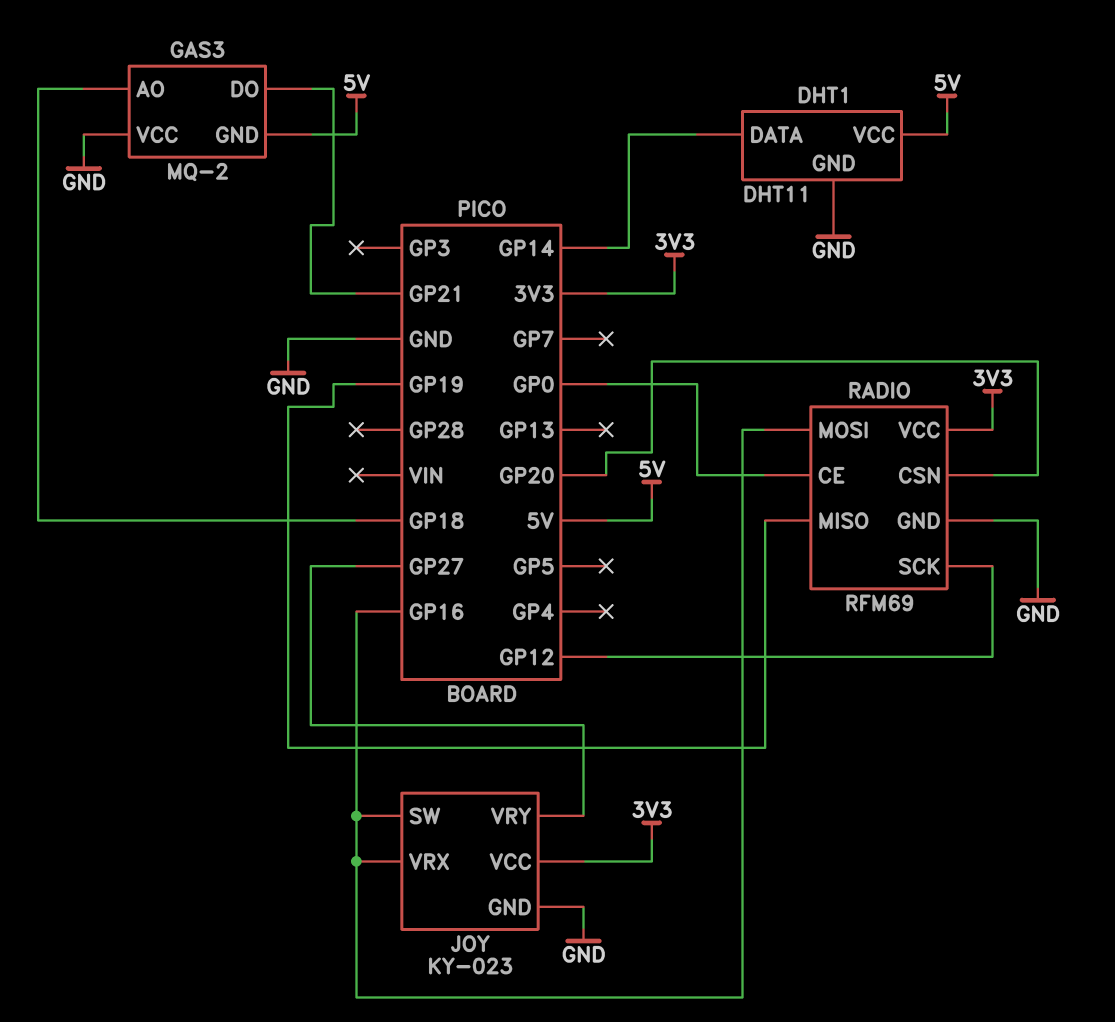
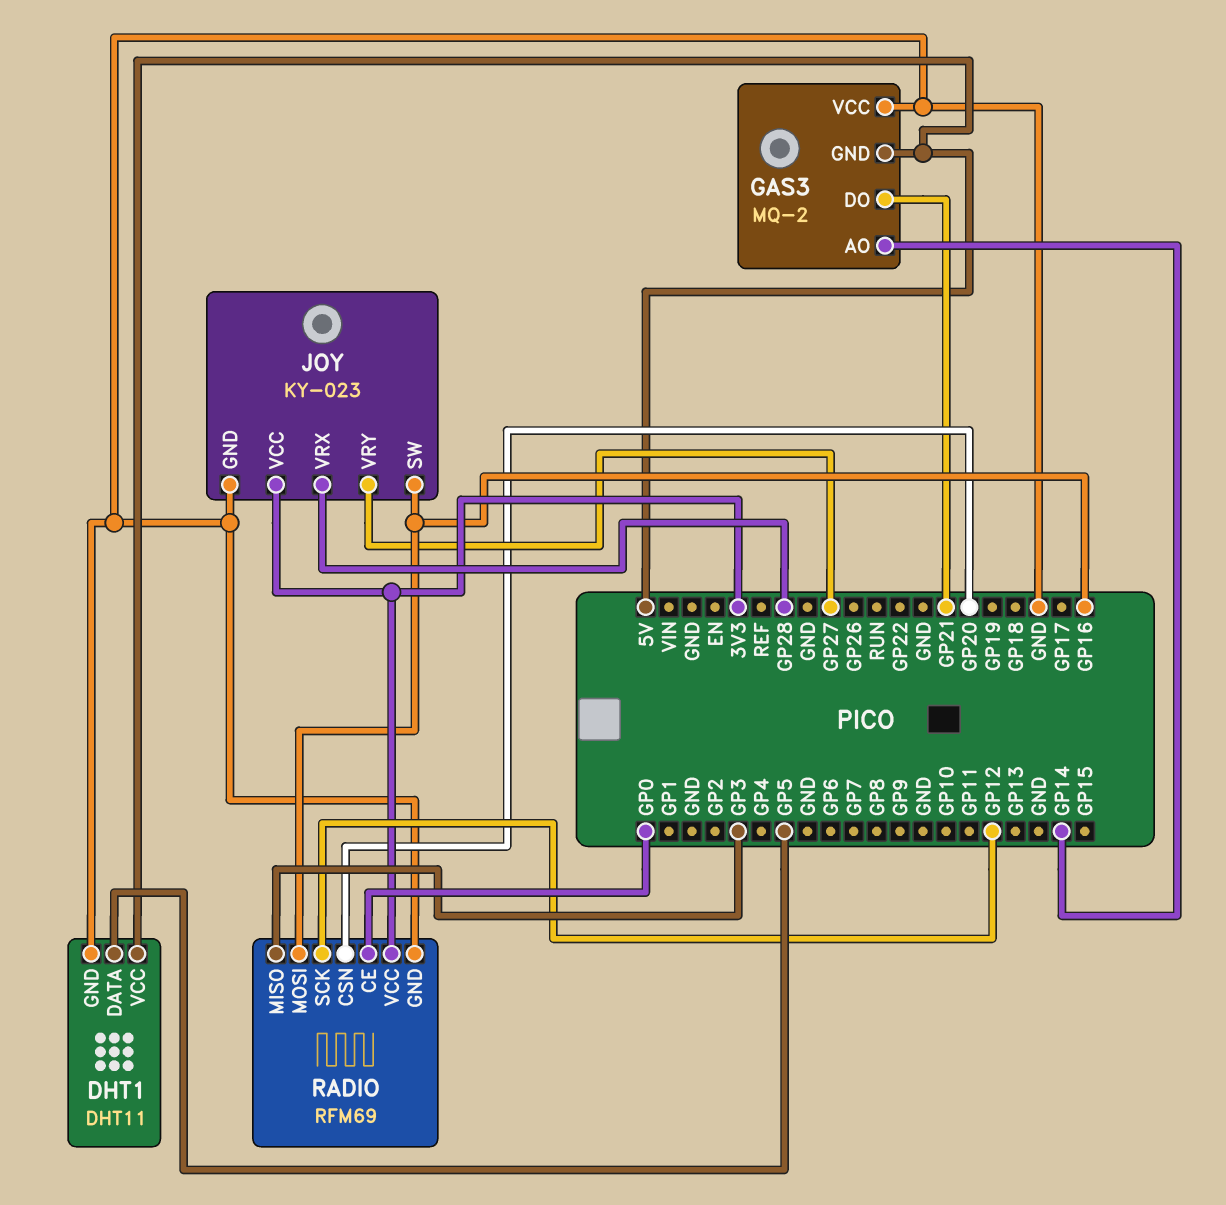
DHT1 pin DATA: GP14 -> GP5
GAS3 pin AO: GP18 -> GP14
JOY pin VRX: GP16 -> GP28
RADIO pin MISO: GP19 -> GP3

